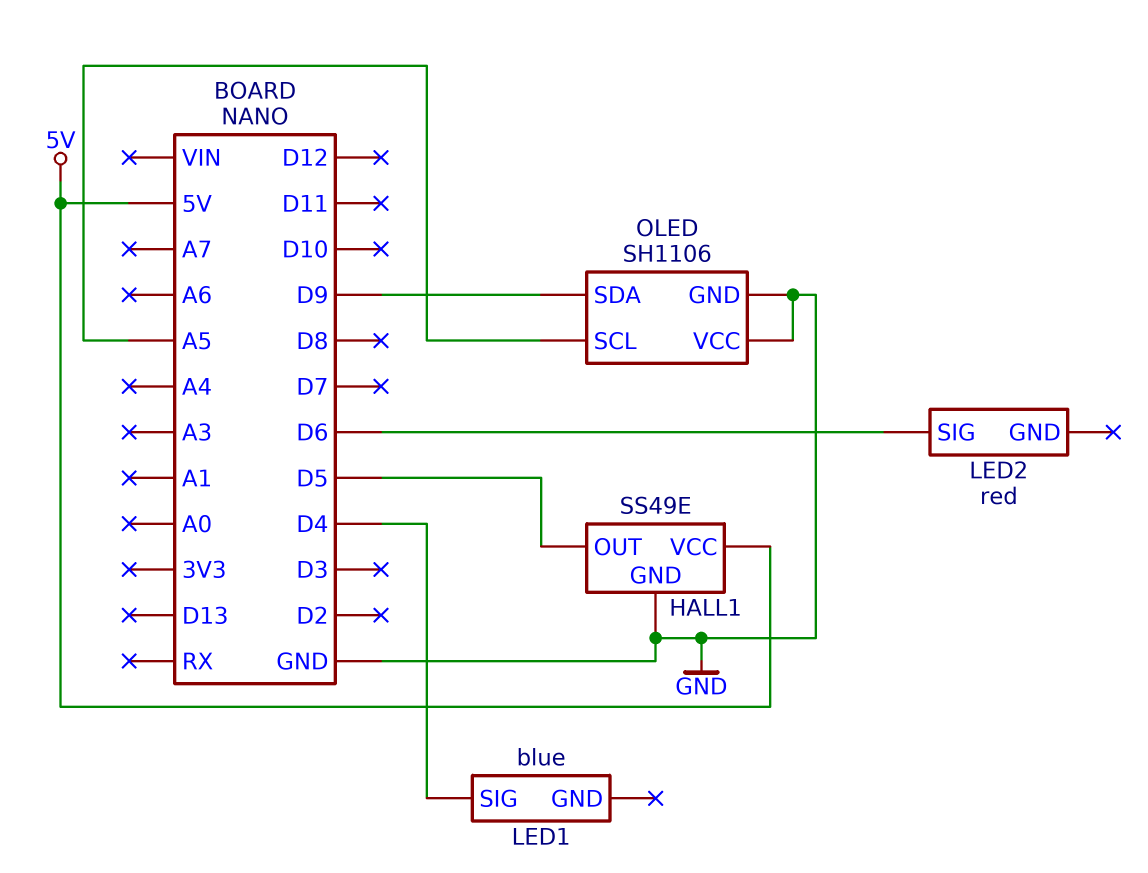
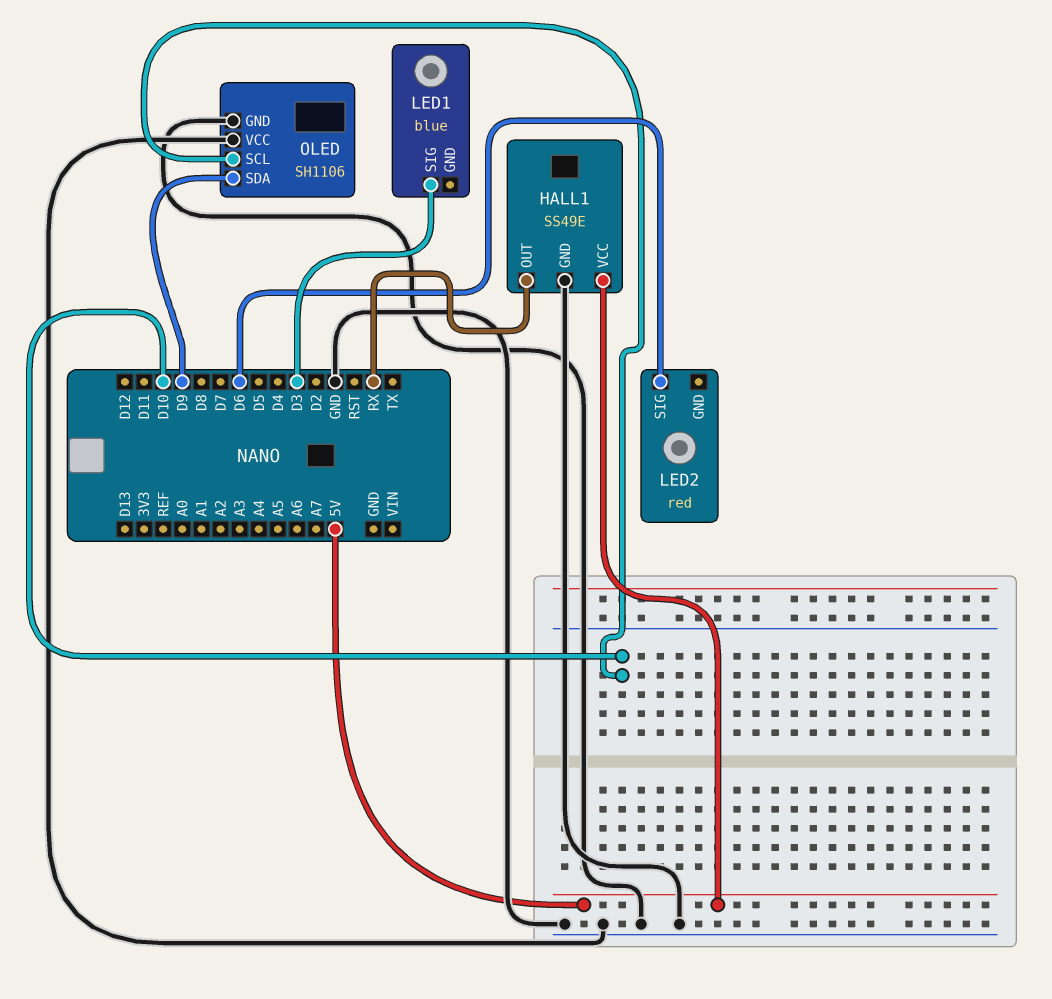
HALL1 pin OUT: D5 -> RX
LED1 pin SIG: D4 -> D3
OLED pin SCL: A5 -> D10

